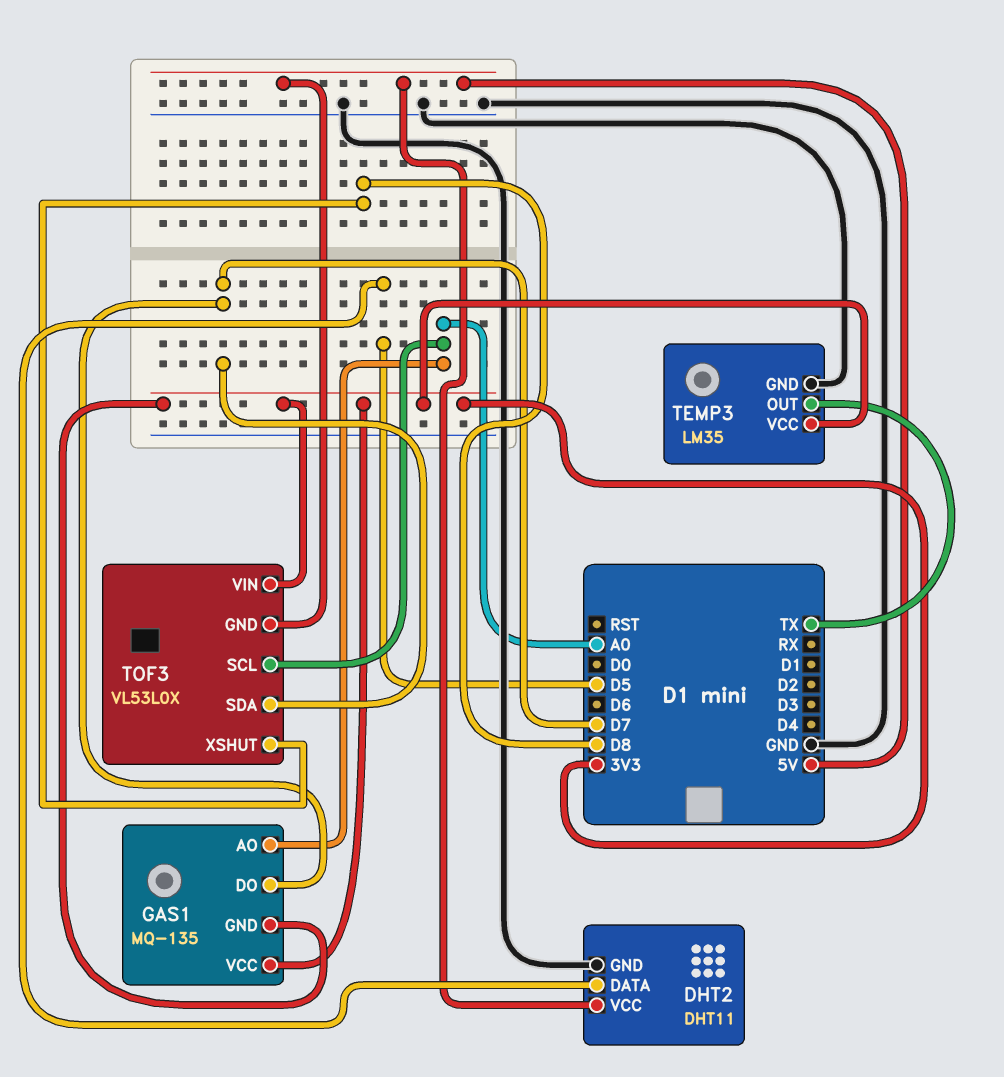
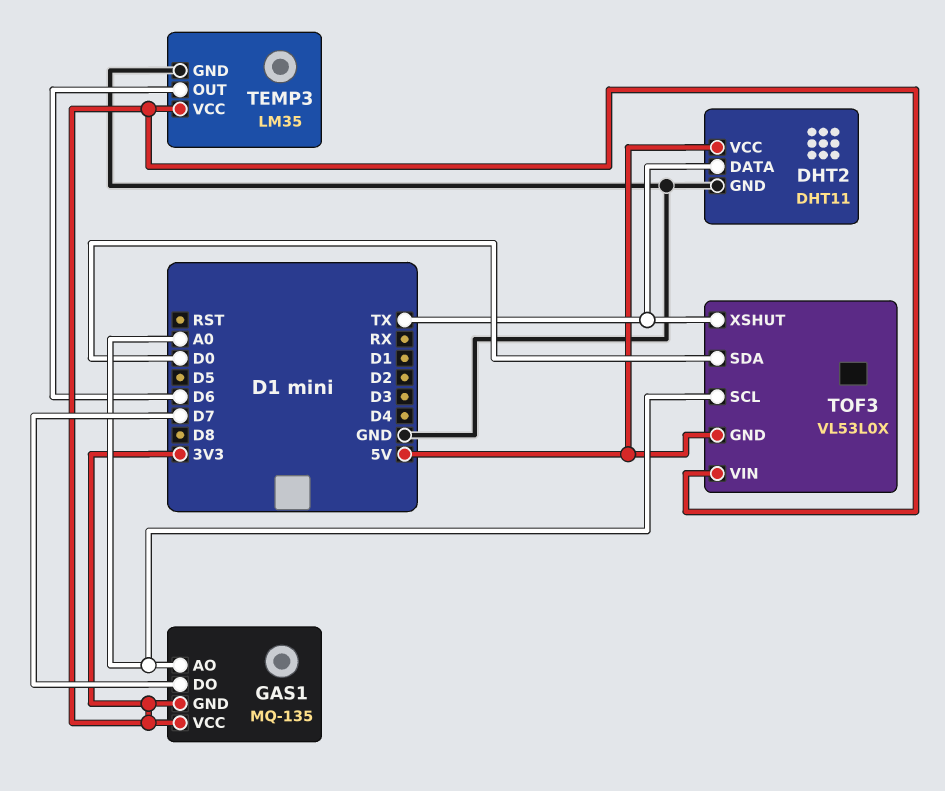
DHT2 pin DATA: D5 -> TX
TEMP3 pin OUT: TX -> D6
TOF3 pin SDA: D7 -> D0
TOF3 pin XSHUT: D8 -> TX

